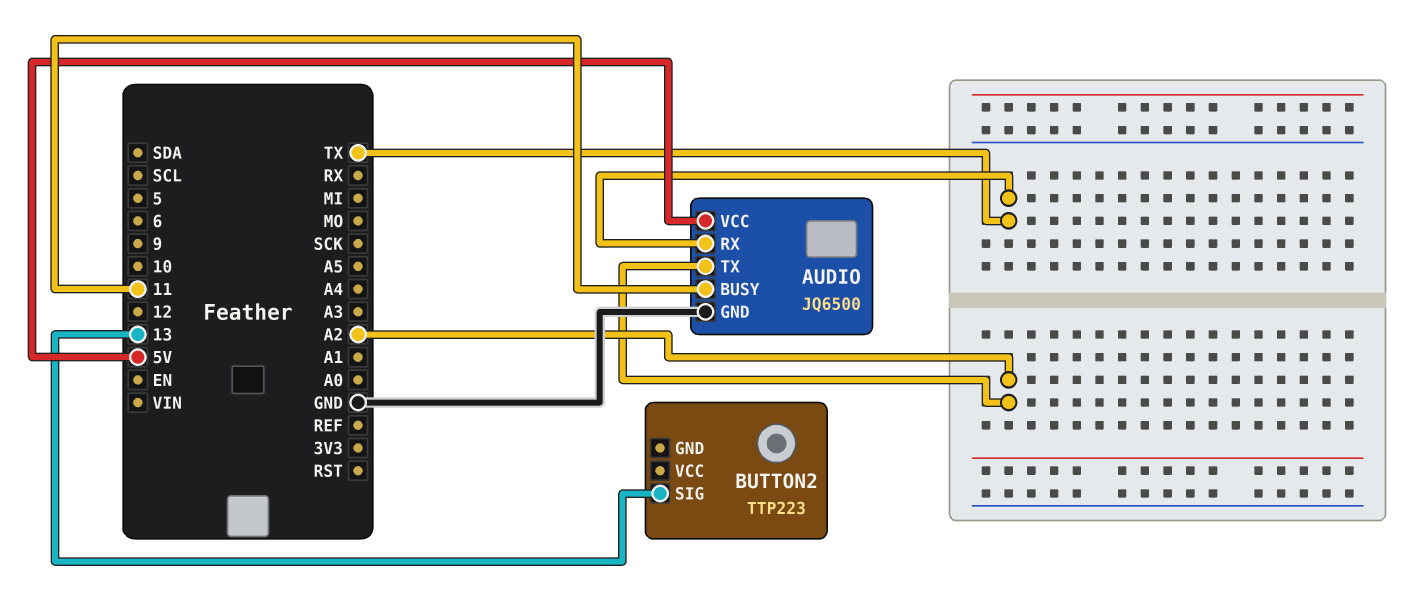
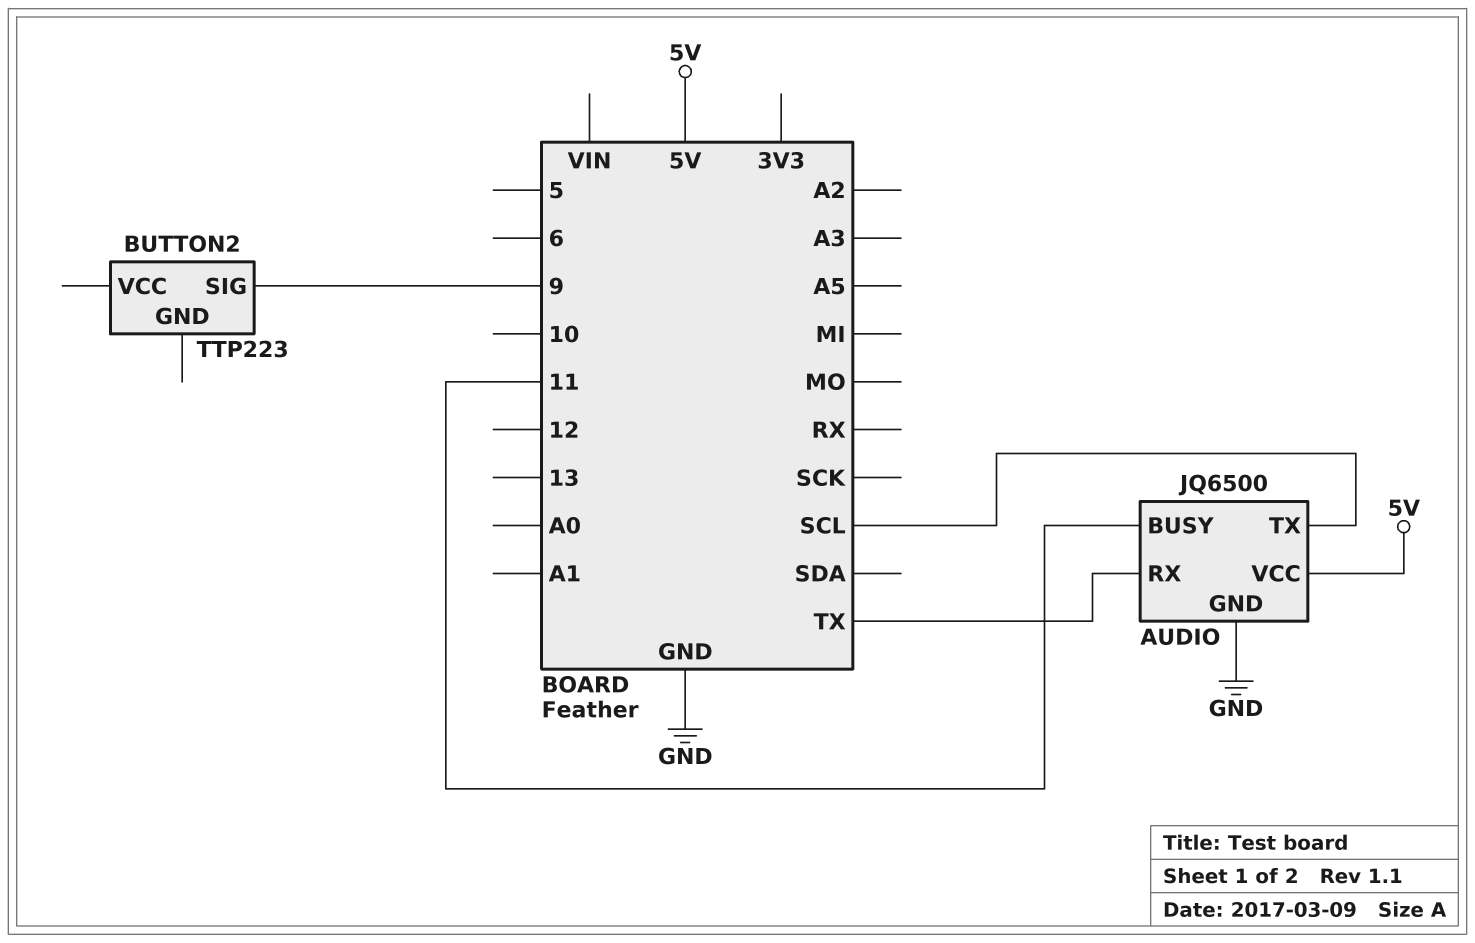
AUDIO pin TX: A2 -> SCL
BUTTON2 pin SIG: 13 -> 9

